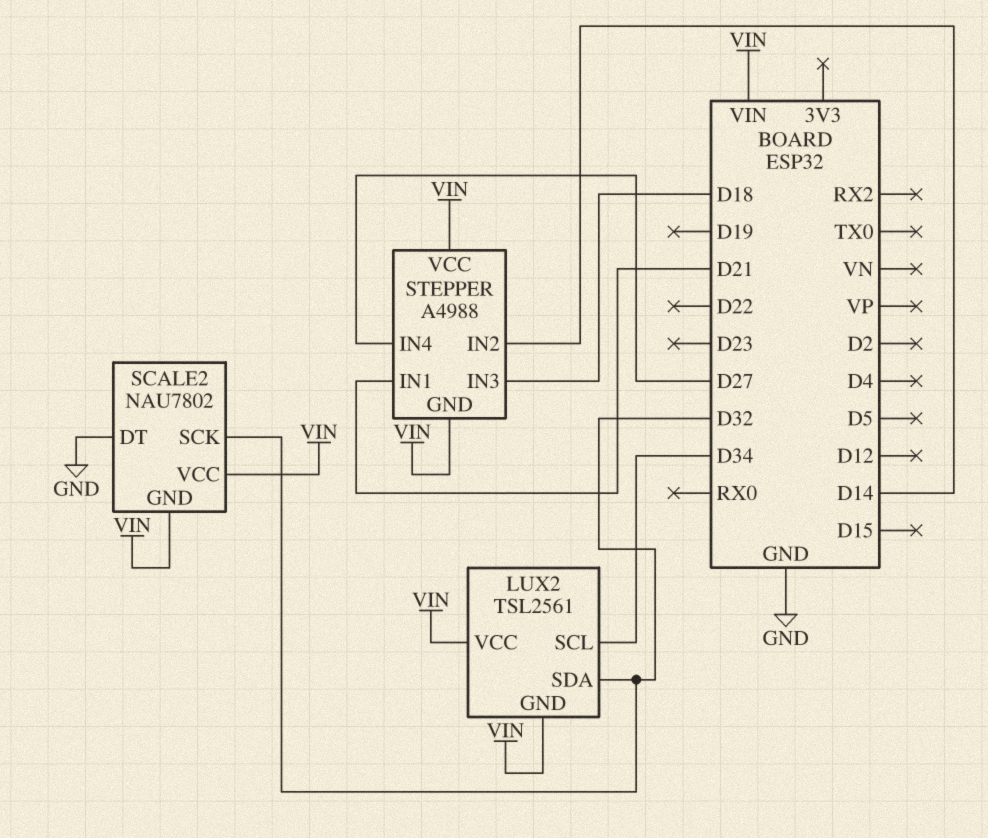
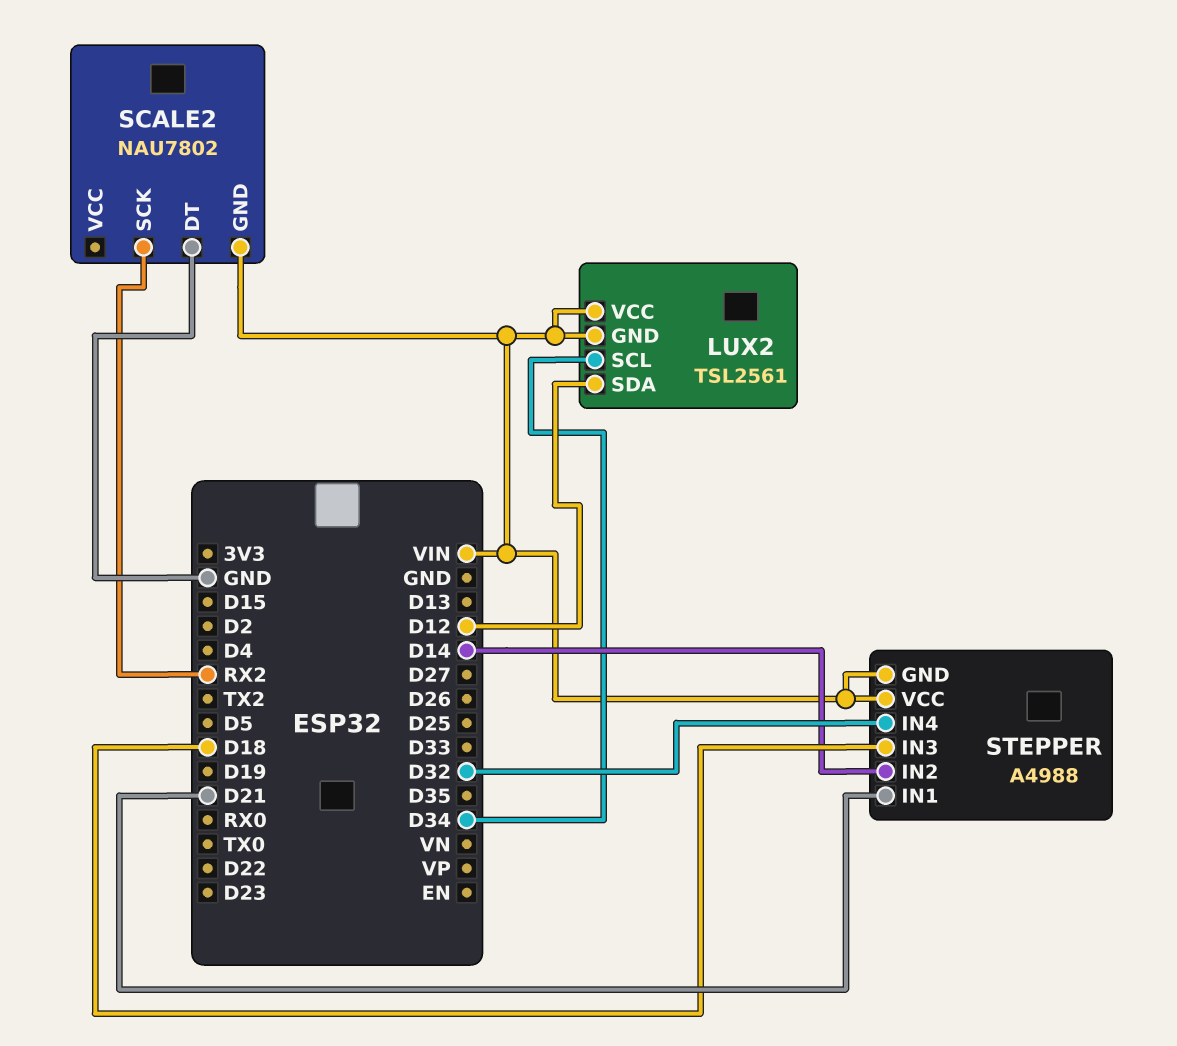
LUX2 pin SDA: D32 -> D12
SCALE2 pin SCK: D32 -> RX2
SCALE2 pin VCC: VIN -> none
STEPPER pin IN4: D27 -> D32

